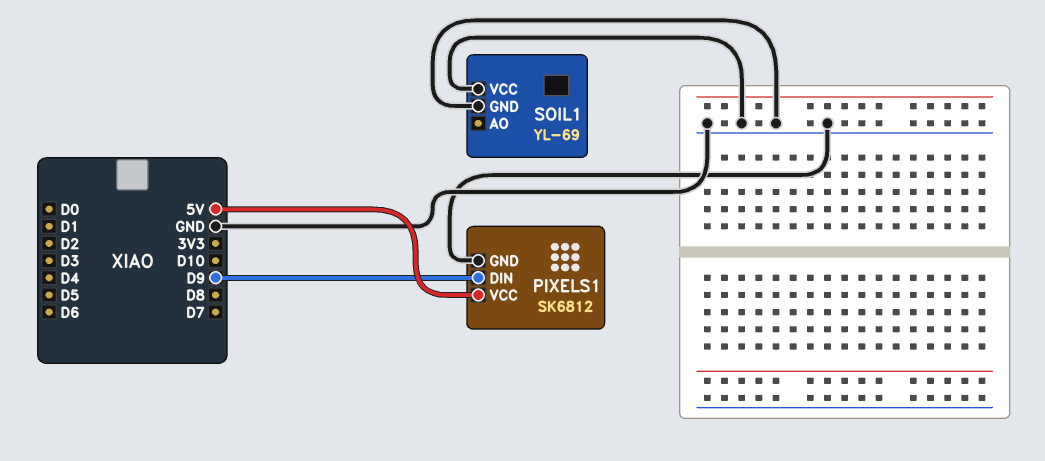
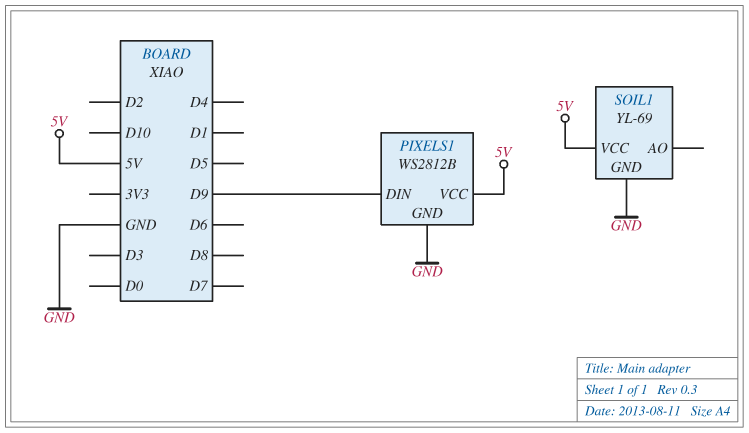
PIXELS1: SK6812 -> WS2812B
SOIL1 pin VCC: GND -> 5V

